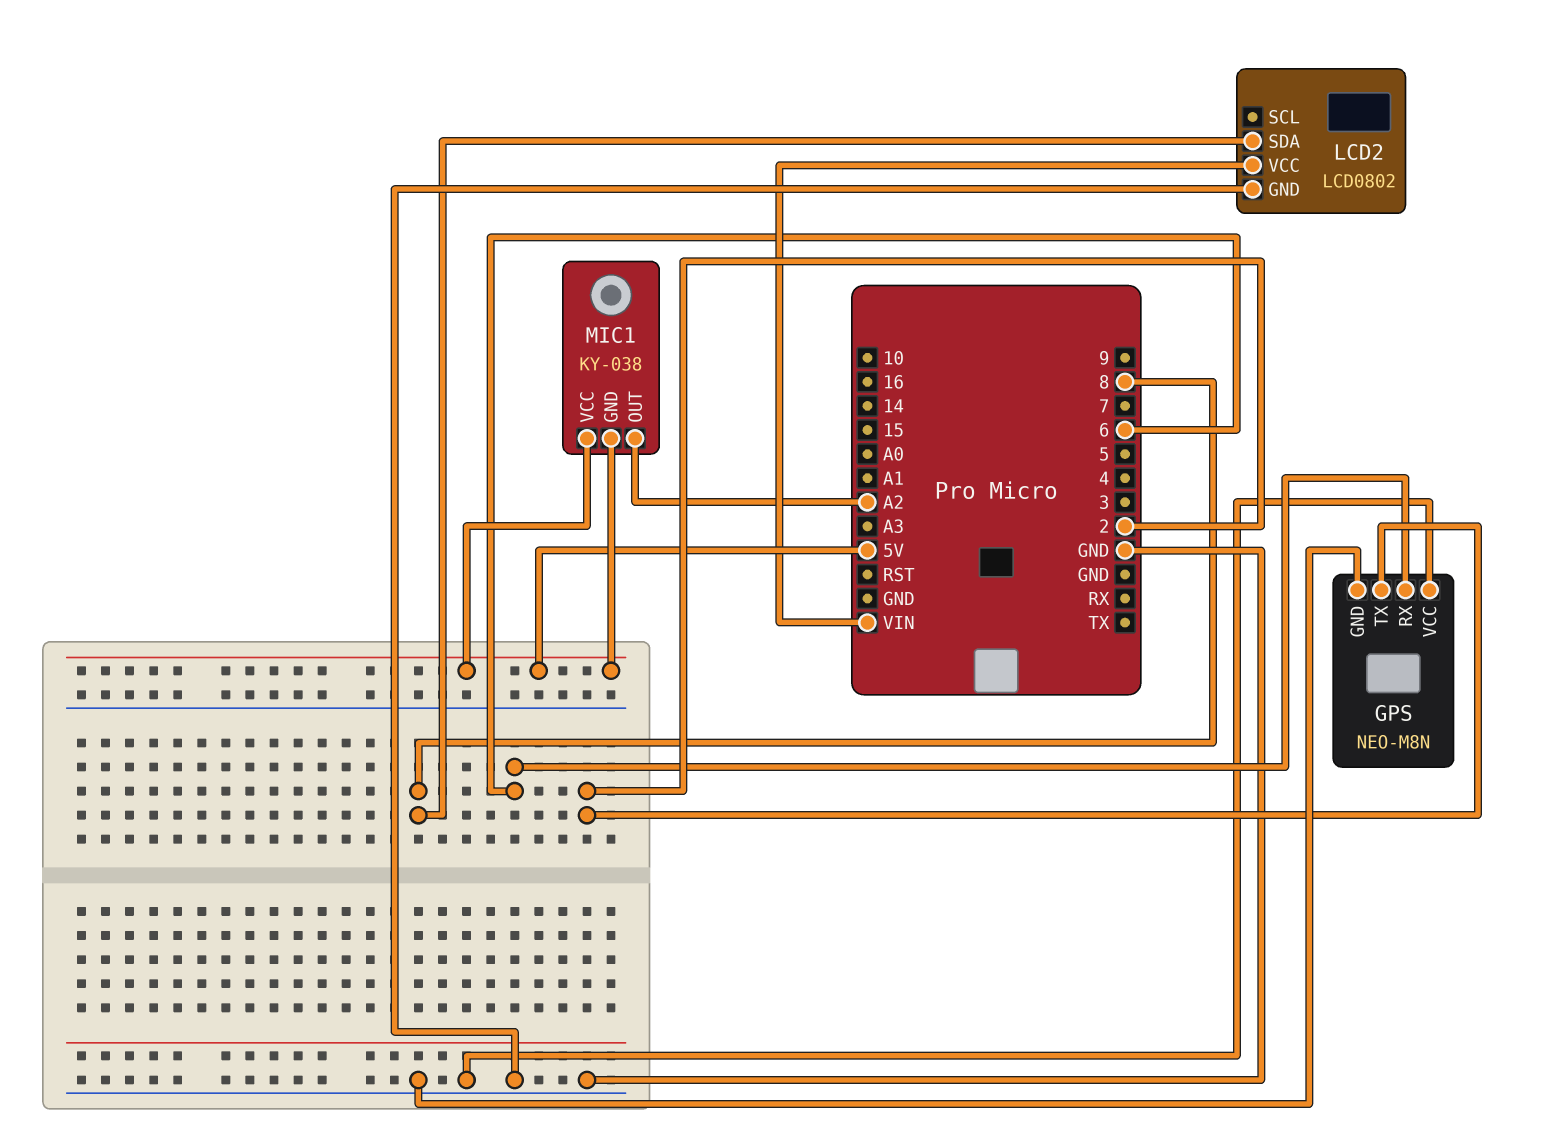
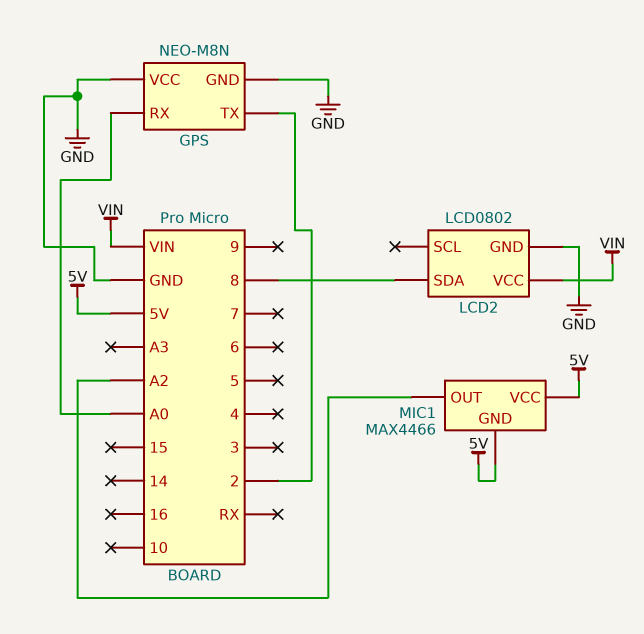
GPS pin RX: 6 -> A0
MIC1: KY-038 -> MAX4466

